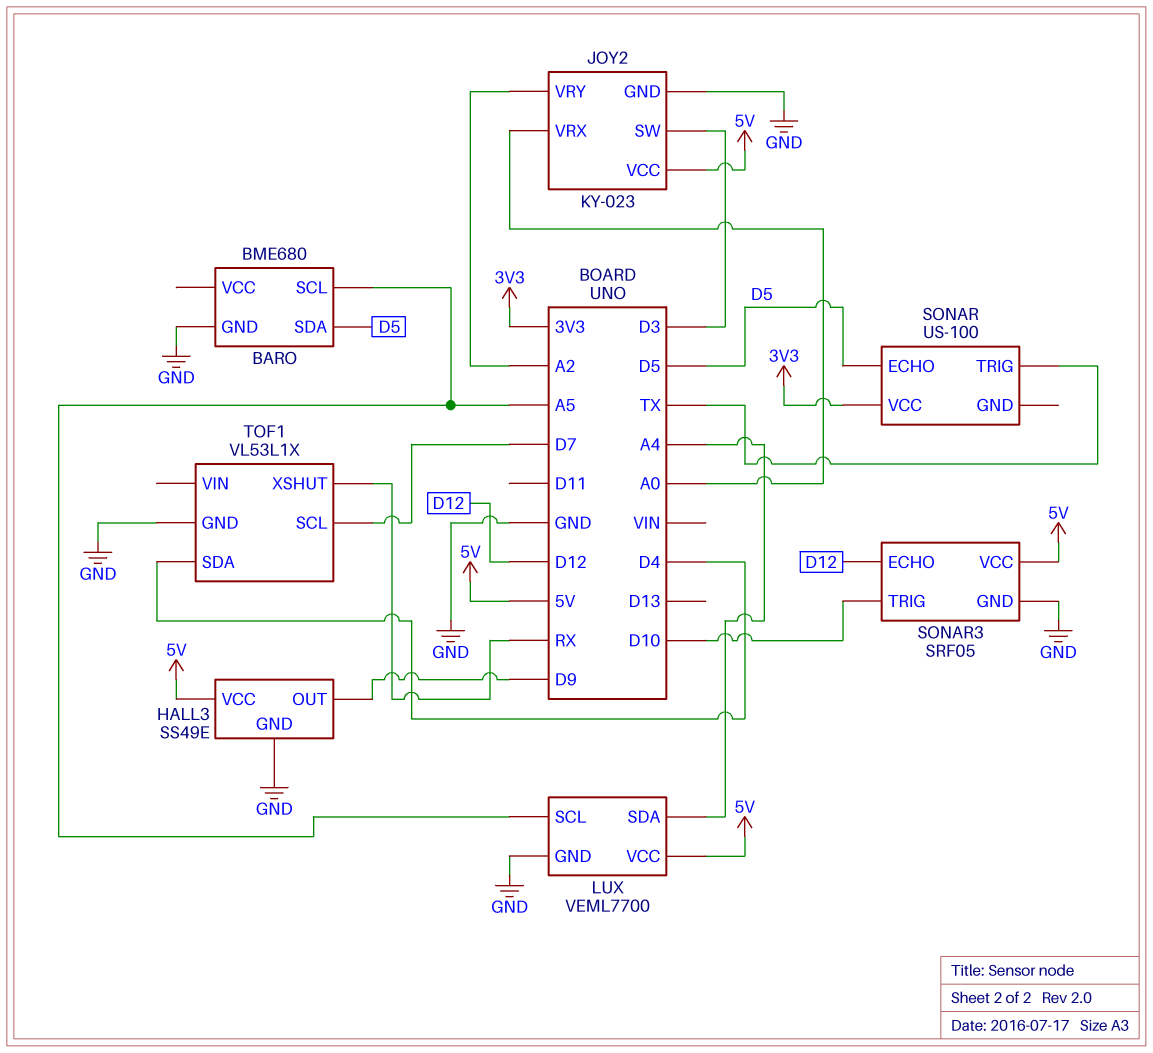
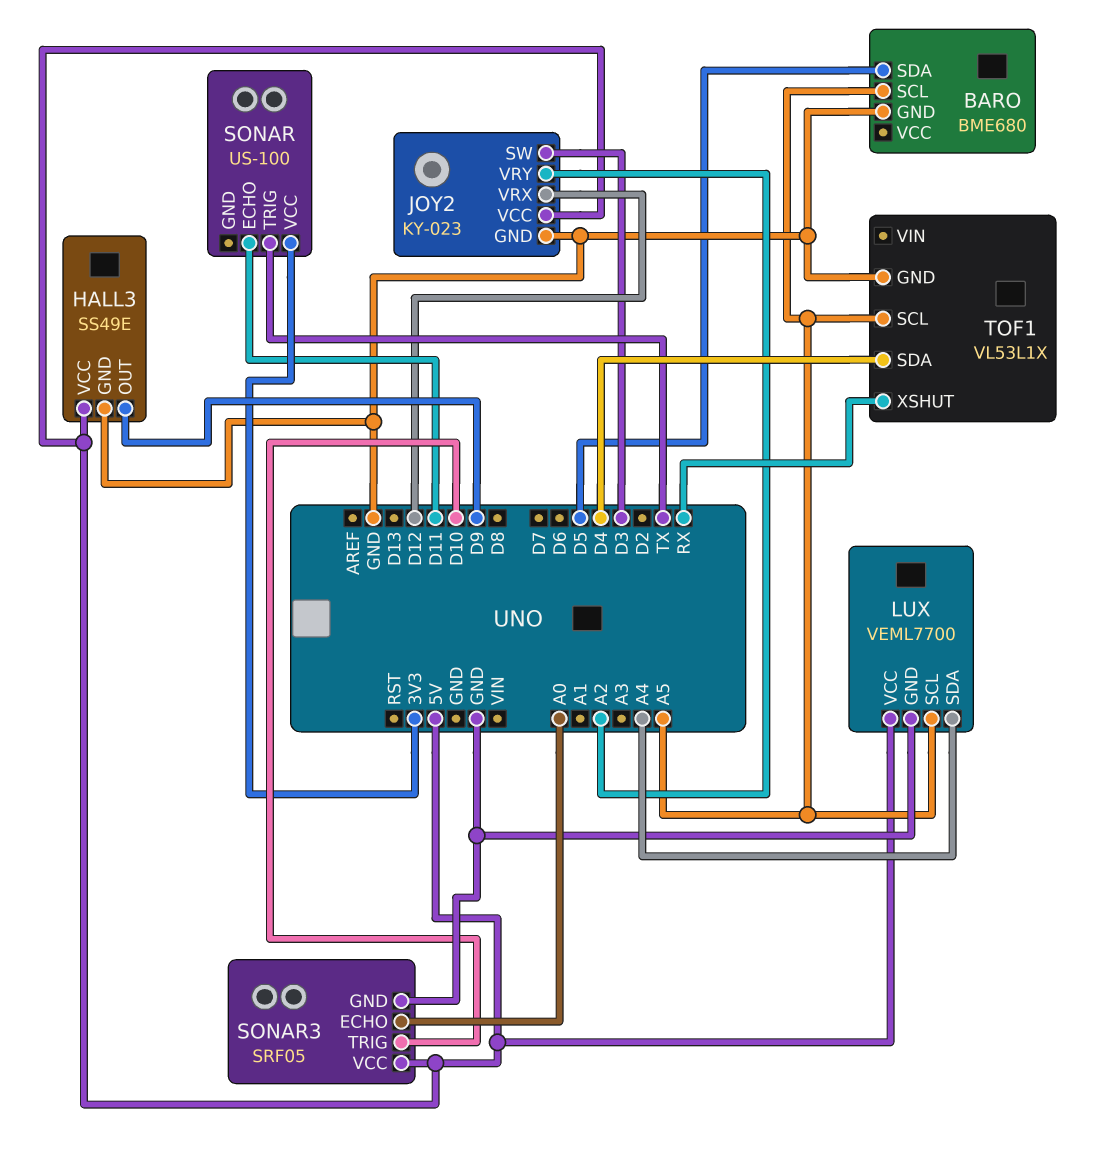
JOY2 pin VRX: A0 -> D12
SONAR pin ECHO: D5 -> D11
SONAR3 pin ECHO: D12 -> A0
TOF1 pin SCL: D7 -> A5

